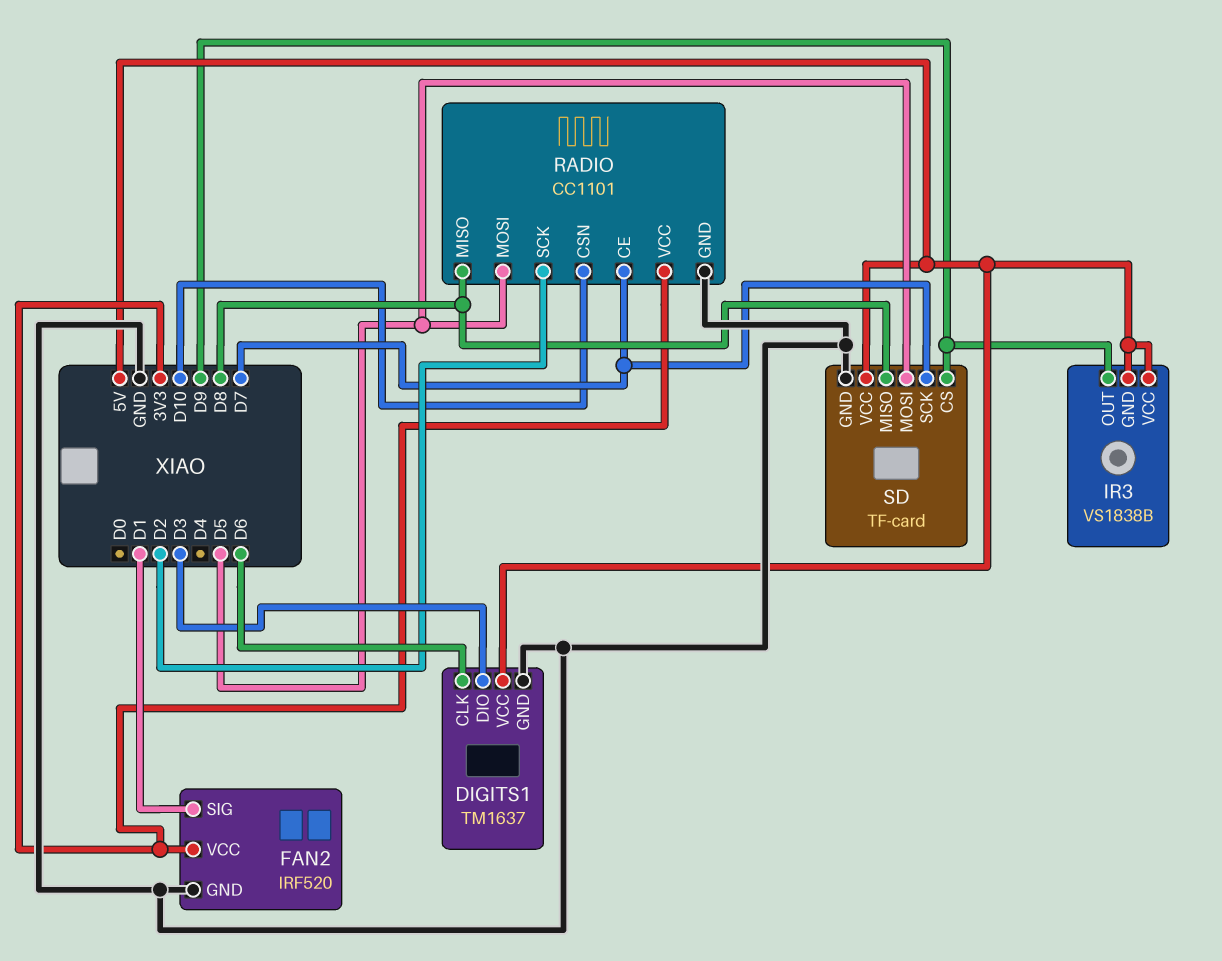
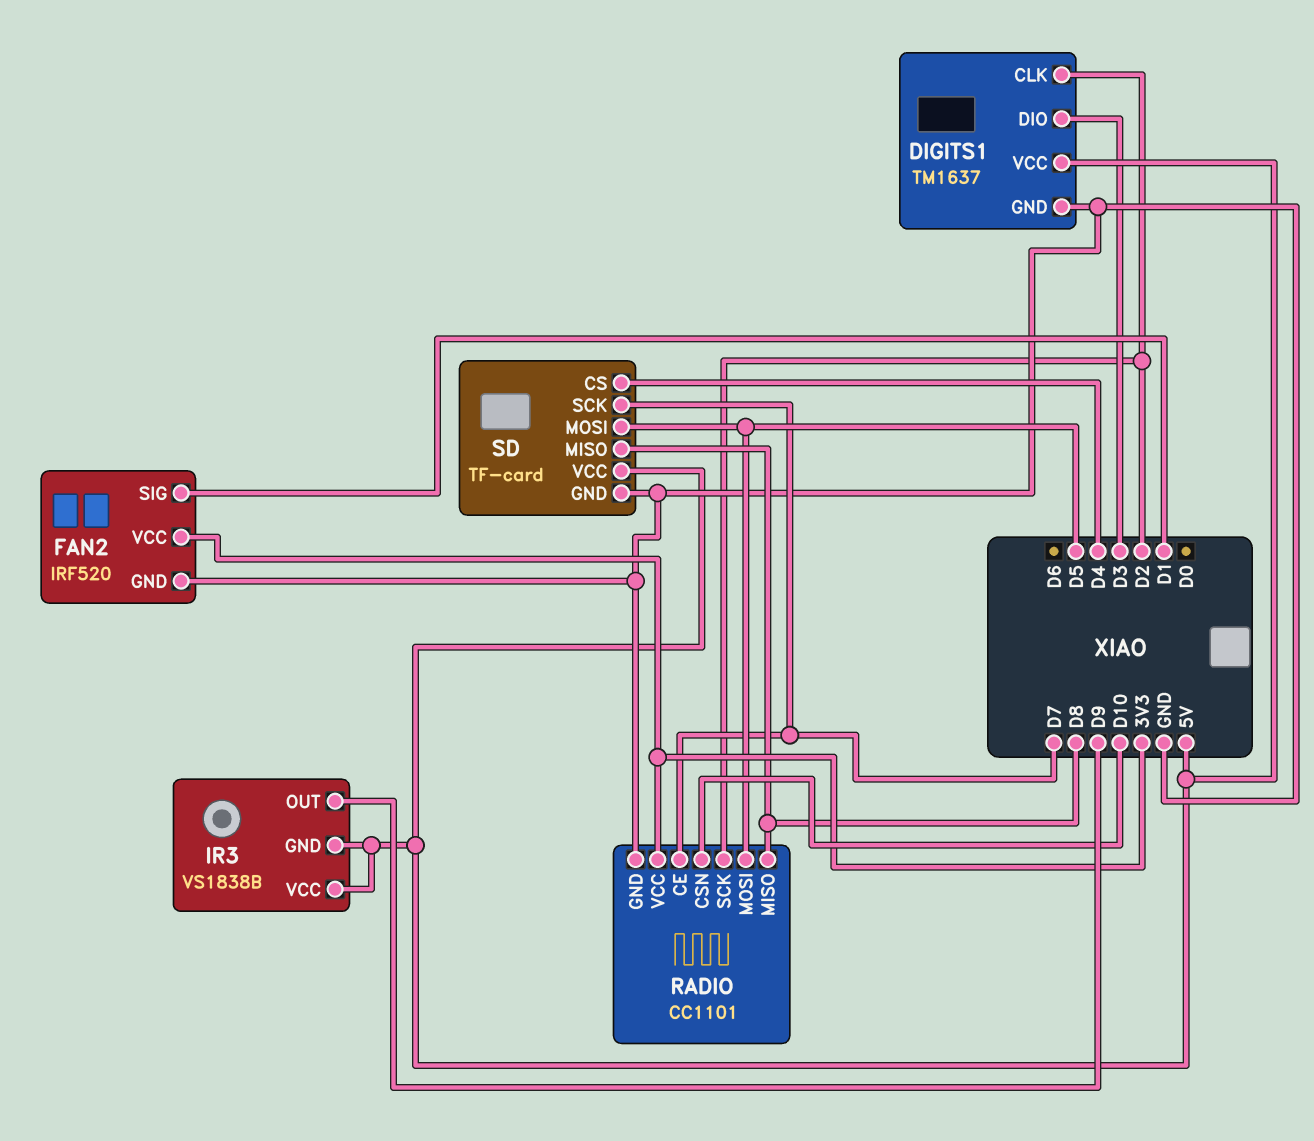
DIGITS1 pin CLK: D6 -> D2
SD pin CS: D9 -> D4

